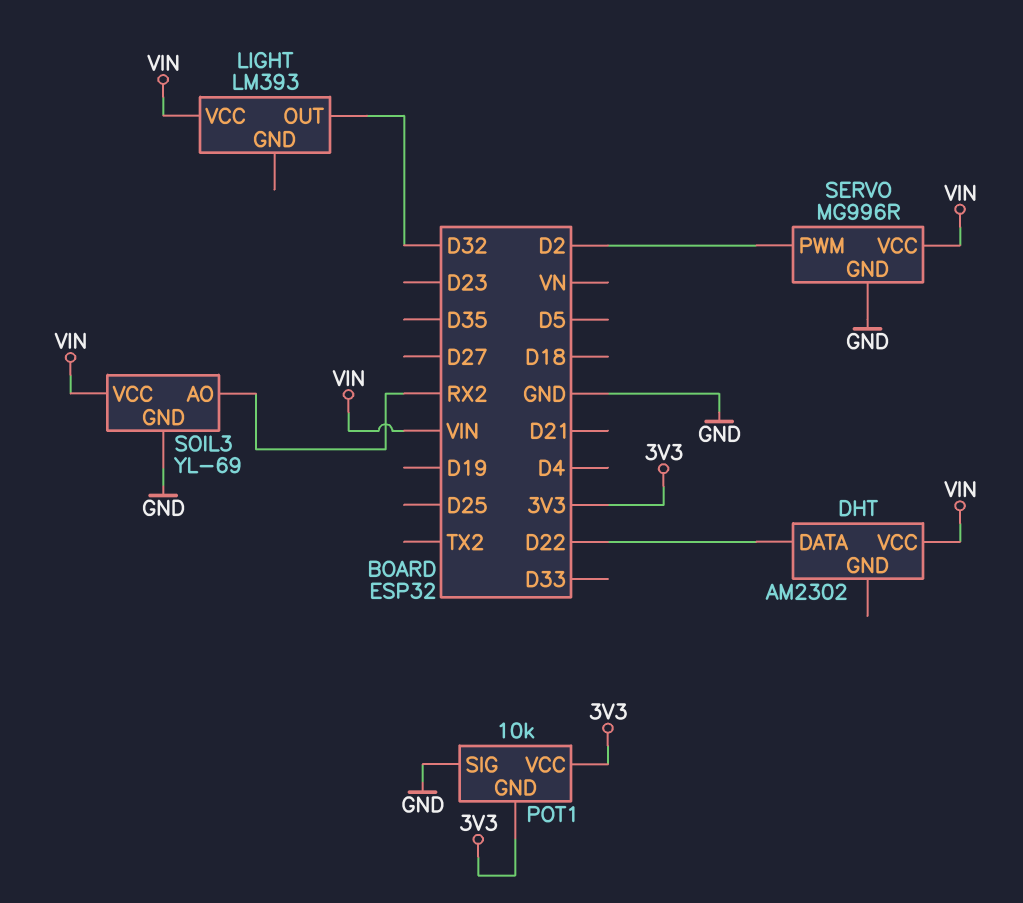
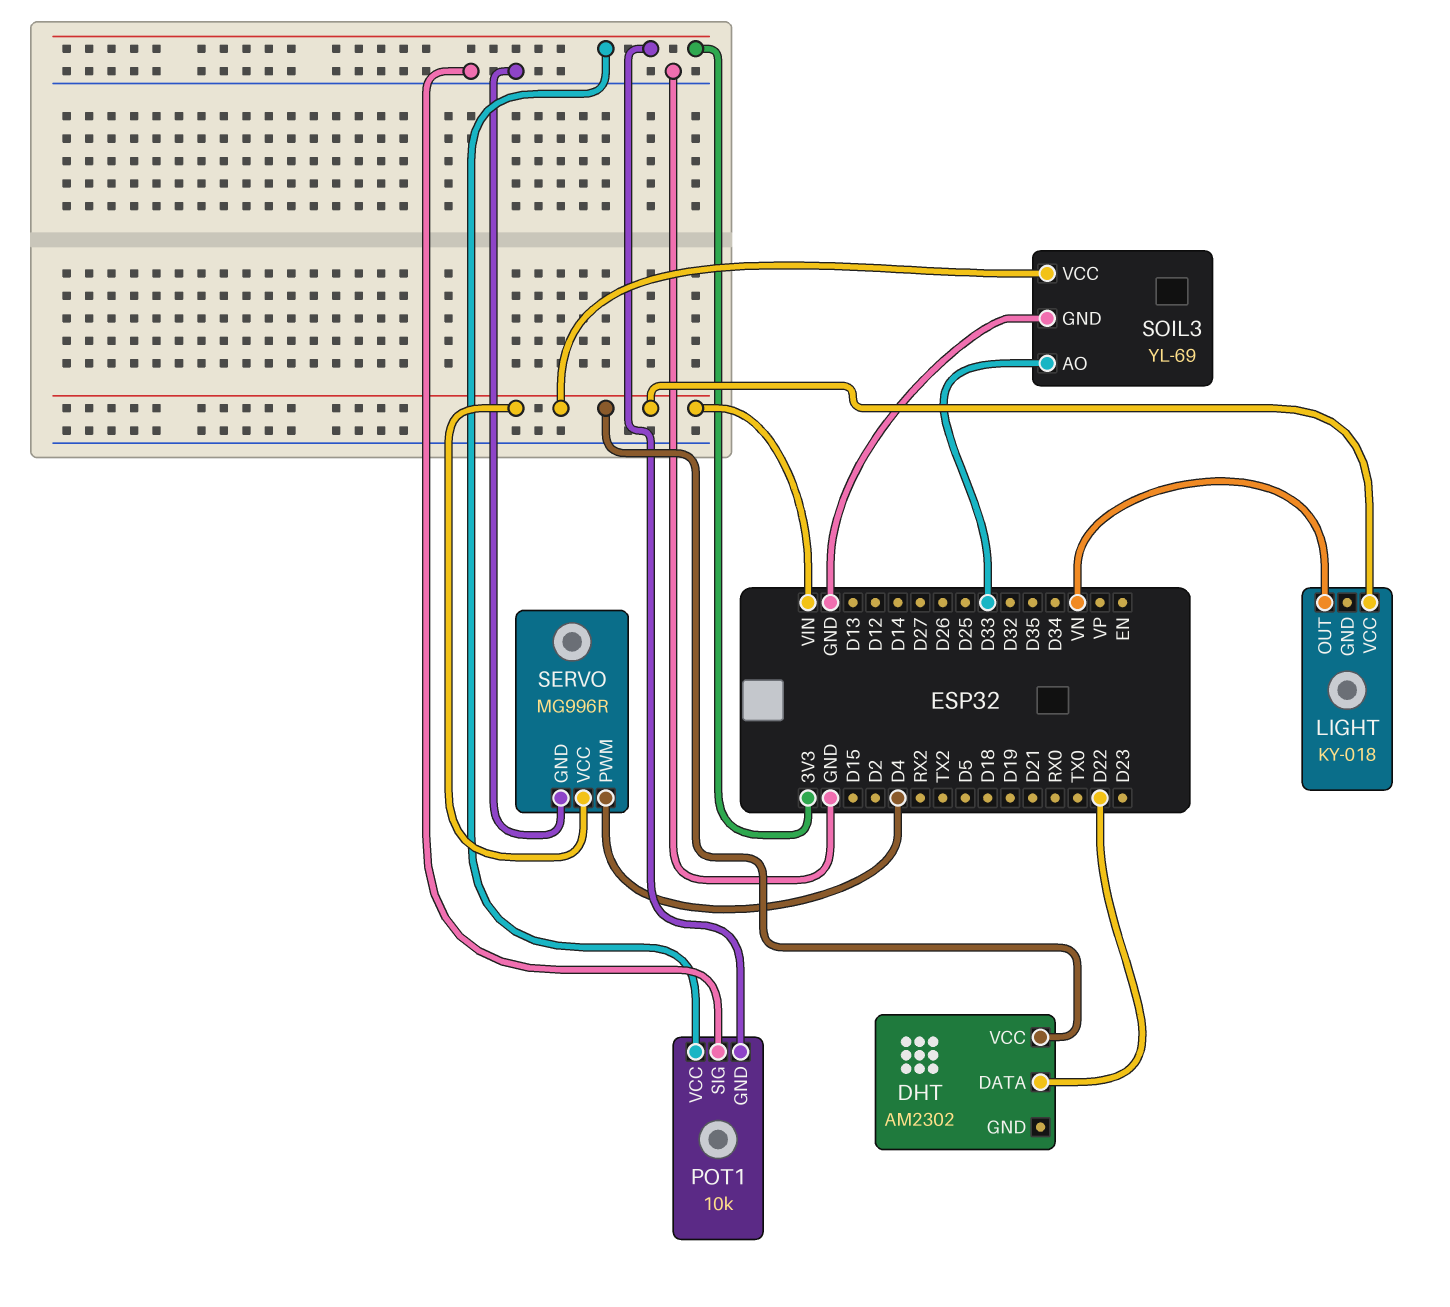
LIGHT: LM393 -> KY-018
LIGHT pin OUT: D32 -> VN
SERVO pin PWM: D2 -> D4
SOIL3 pin AO: RX2 -> D33

